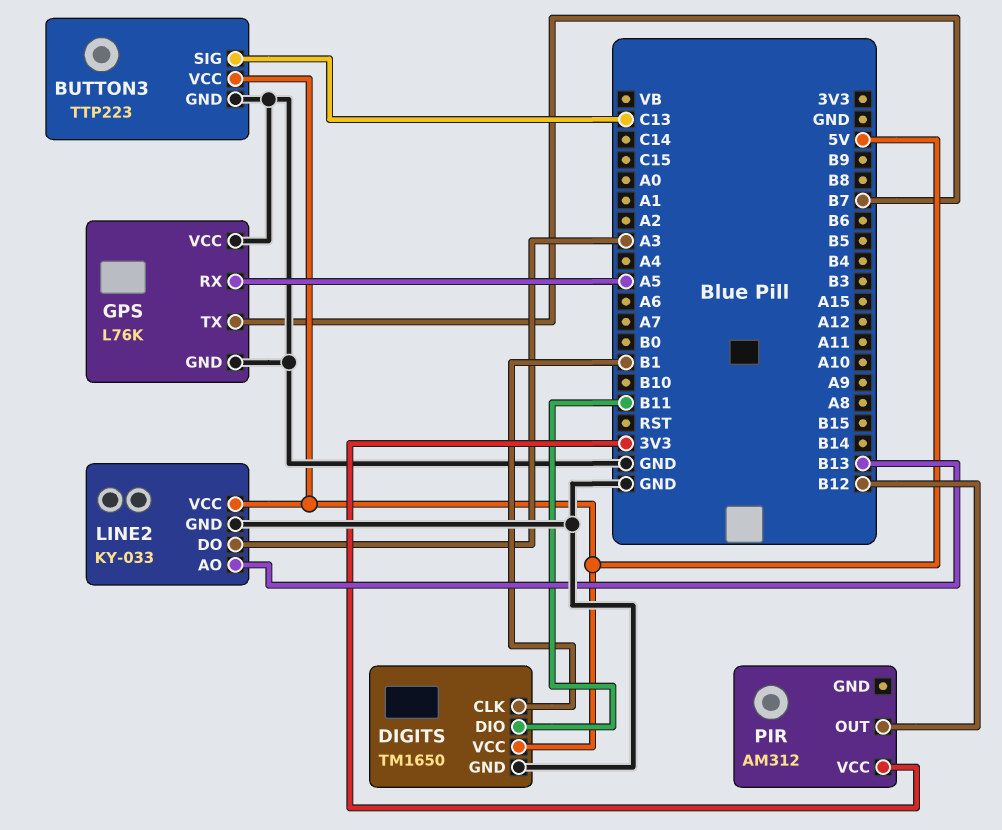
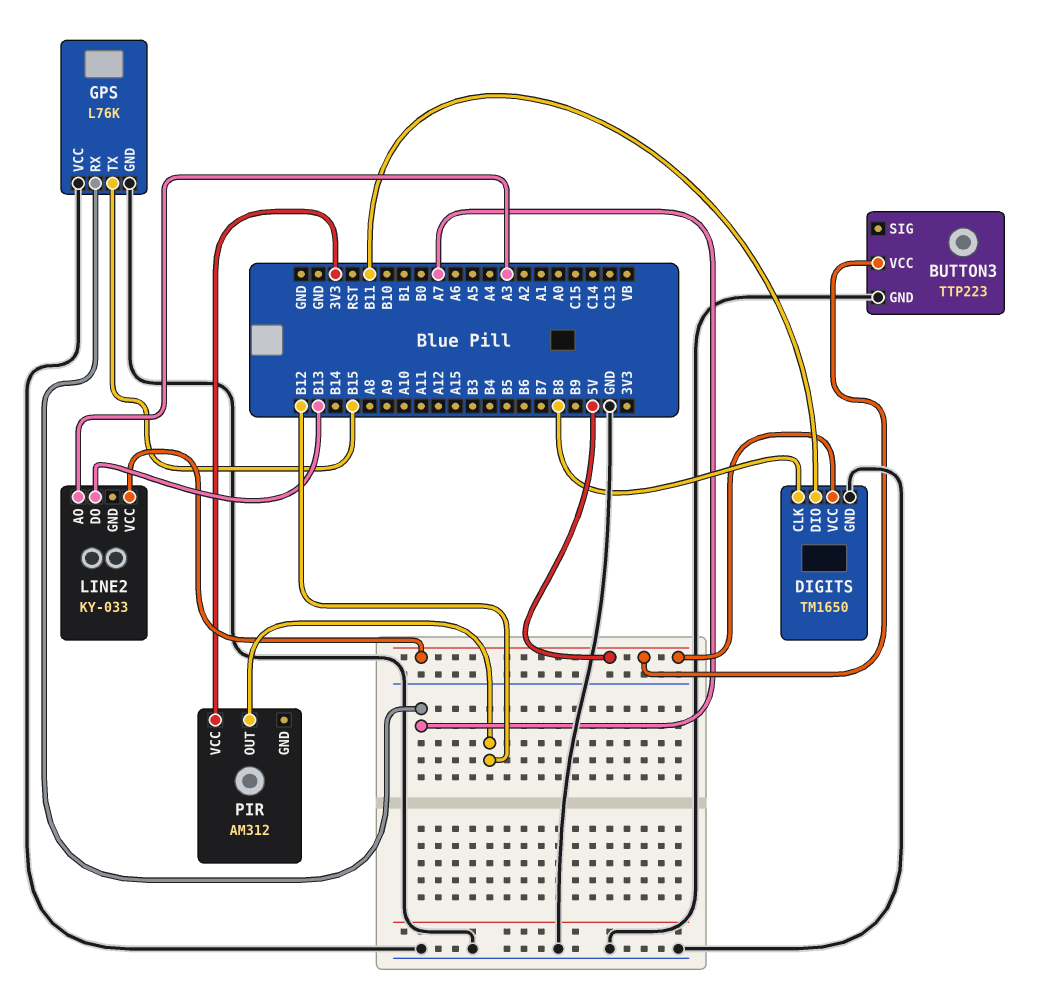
BUTTON3 pin SIG: C13 -> none
DIGITS pin CLK: B1 -> B8
GPS pin RX: A5 -> A7
GPS pin TX: B7 -> B15
LINE2 pin AO: B13 -> A3
LINE2 pin DO: A3 -> B13
LINE2 pin GND: GND -> none

